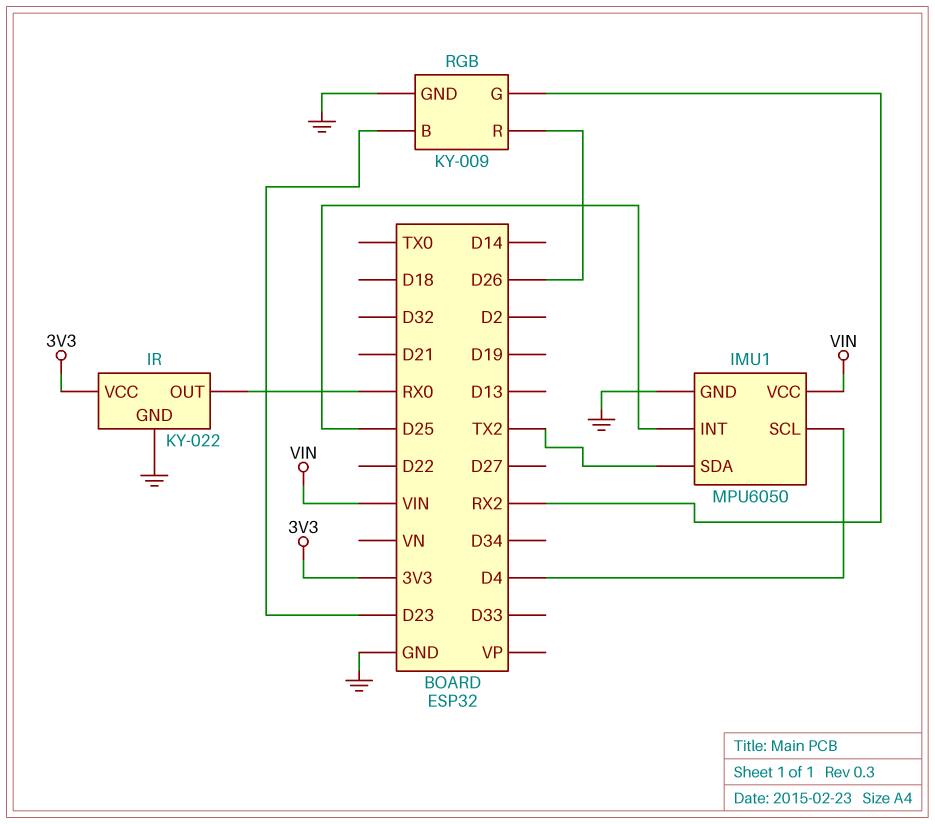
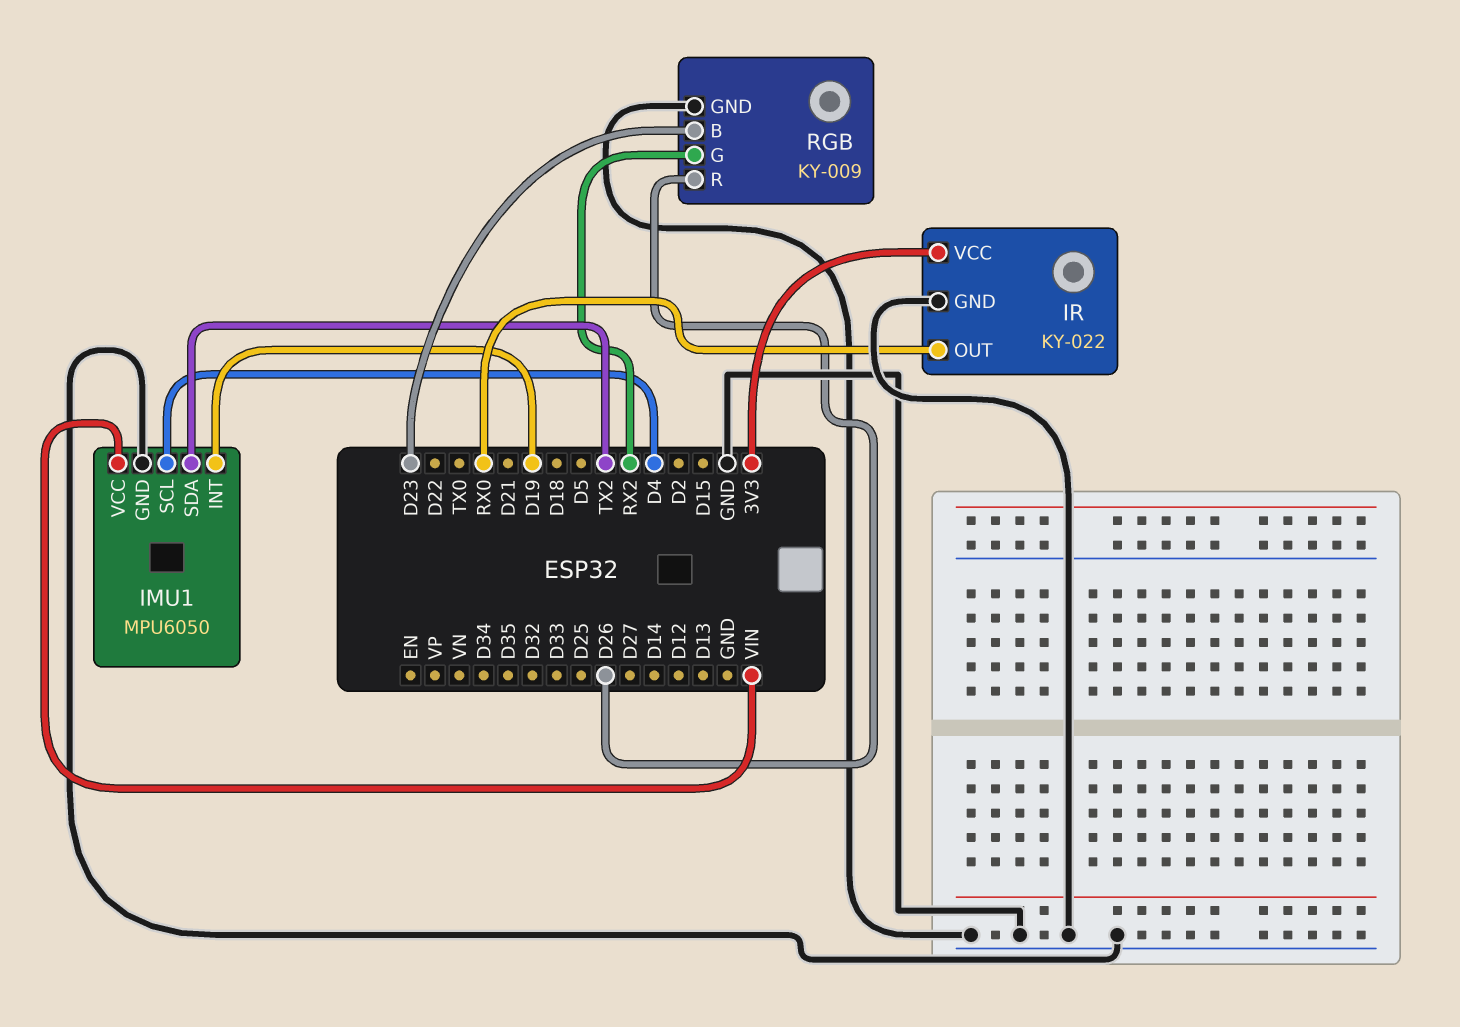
IMU1 pin INT: D25 -> D19

